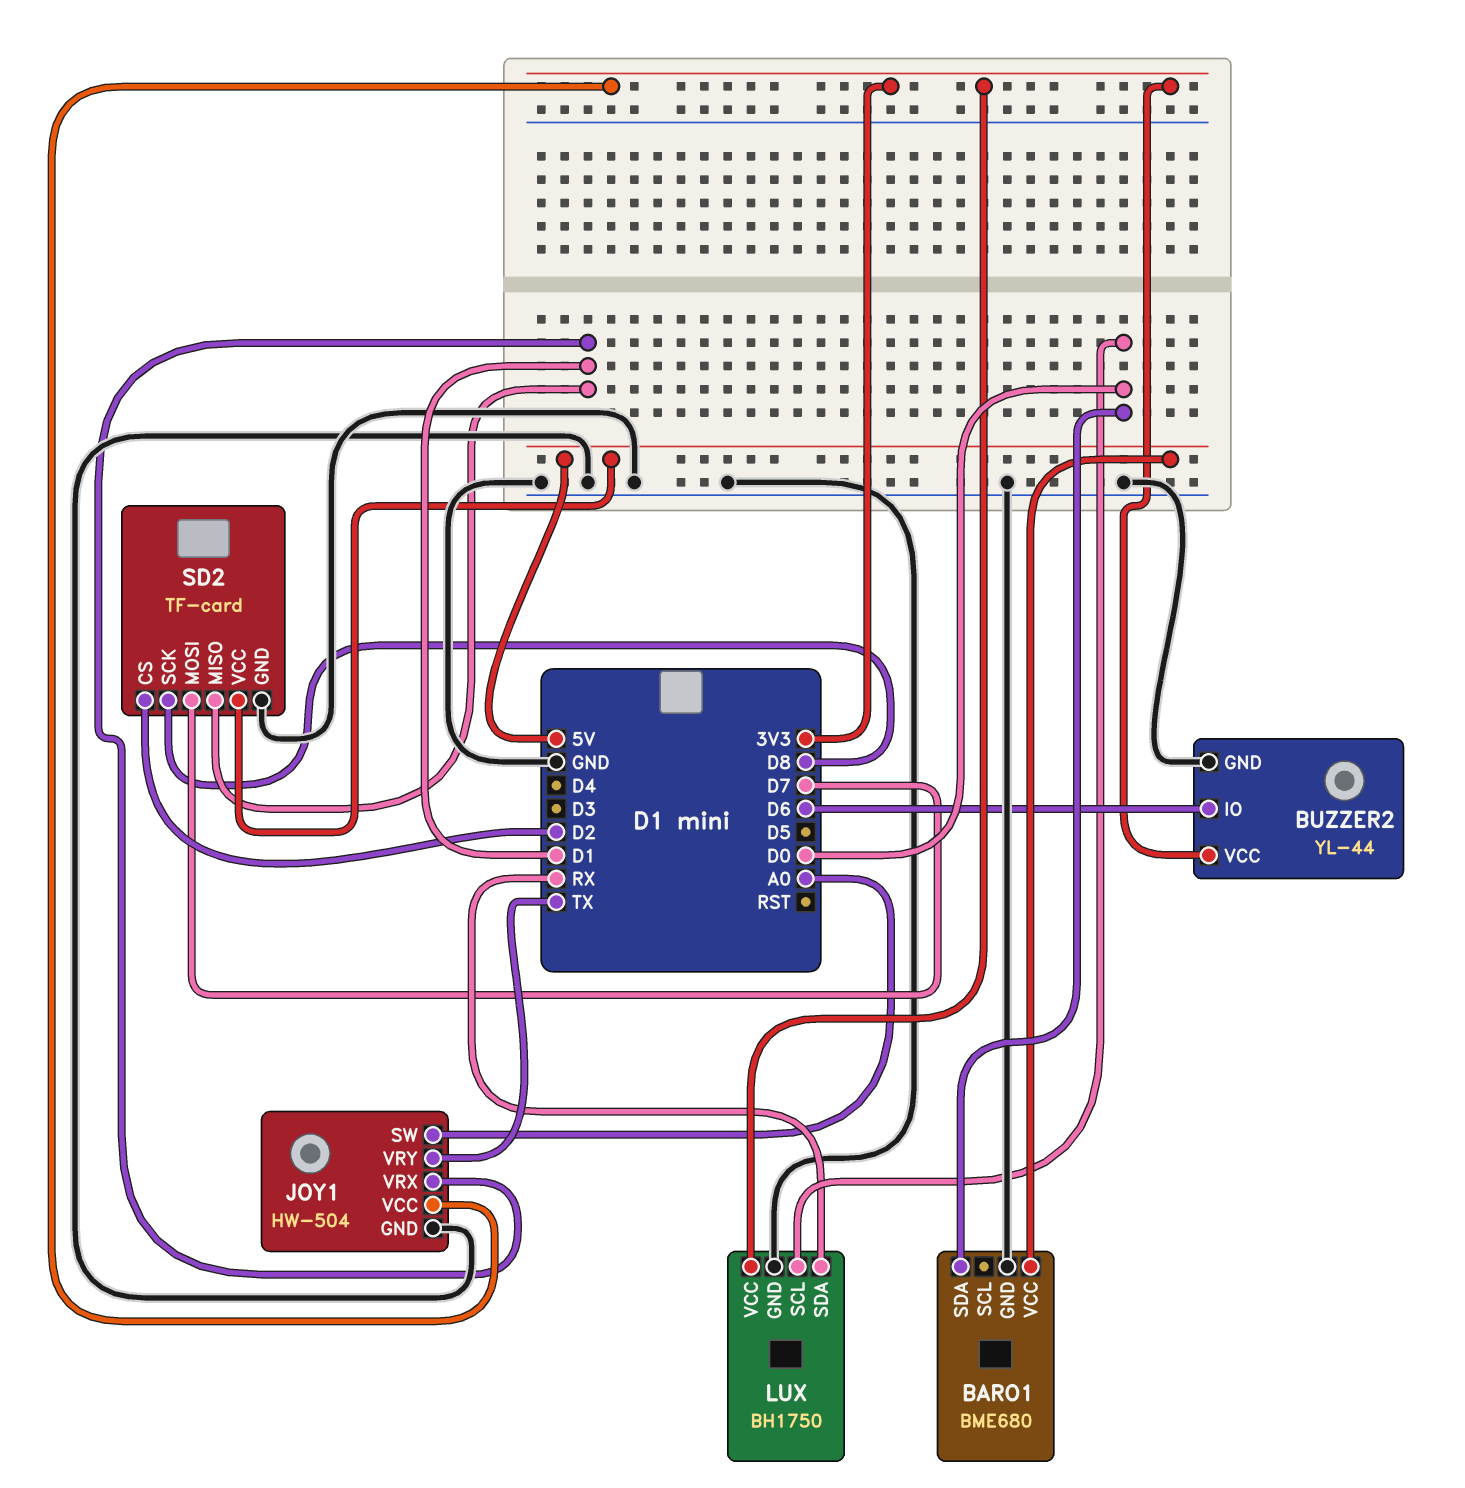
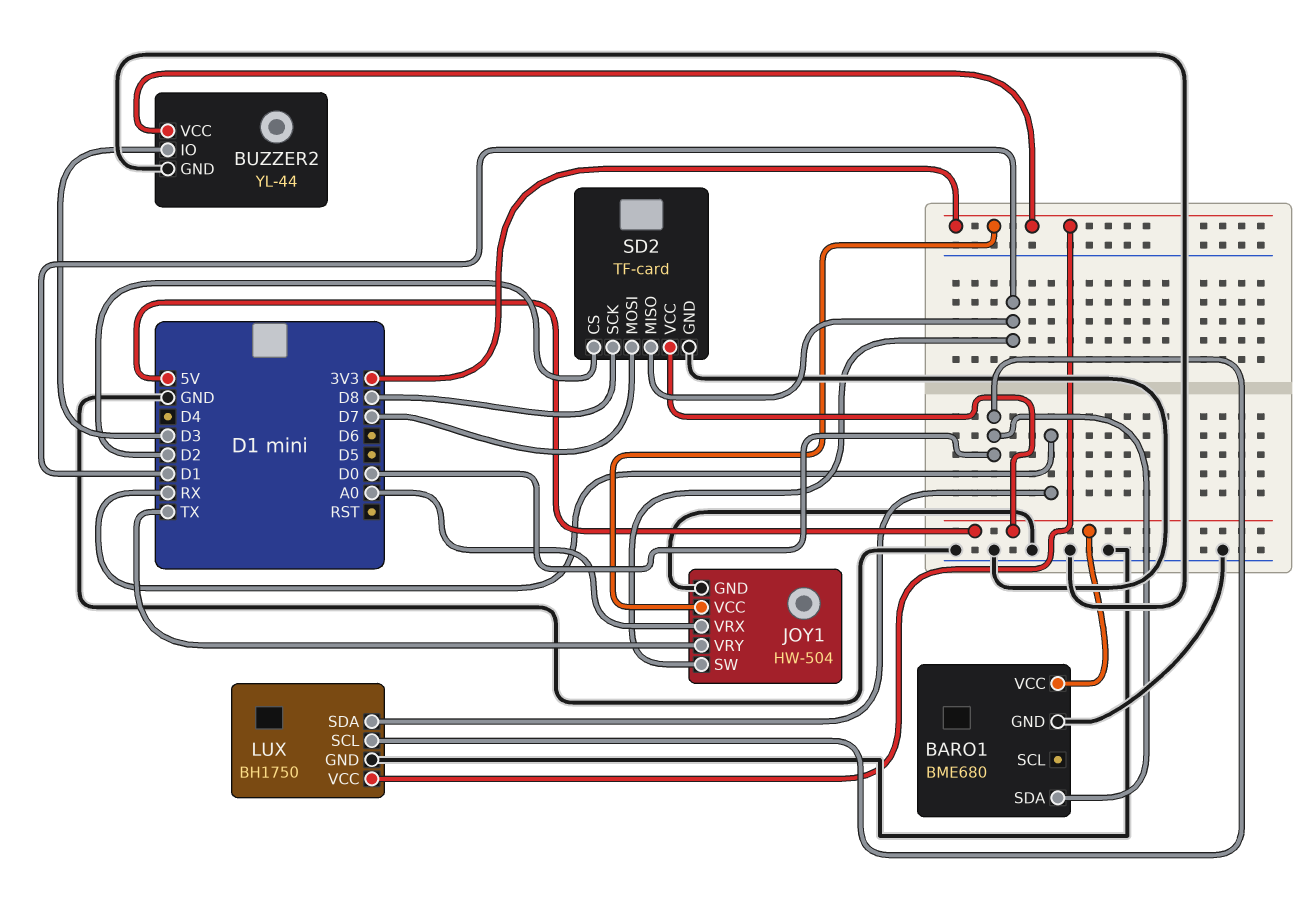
BUZZER2 pin IO: D6 -> D3
JOY1 pin SW: A0 -> D1
JOY1 pin VRX: D1 -> A0

